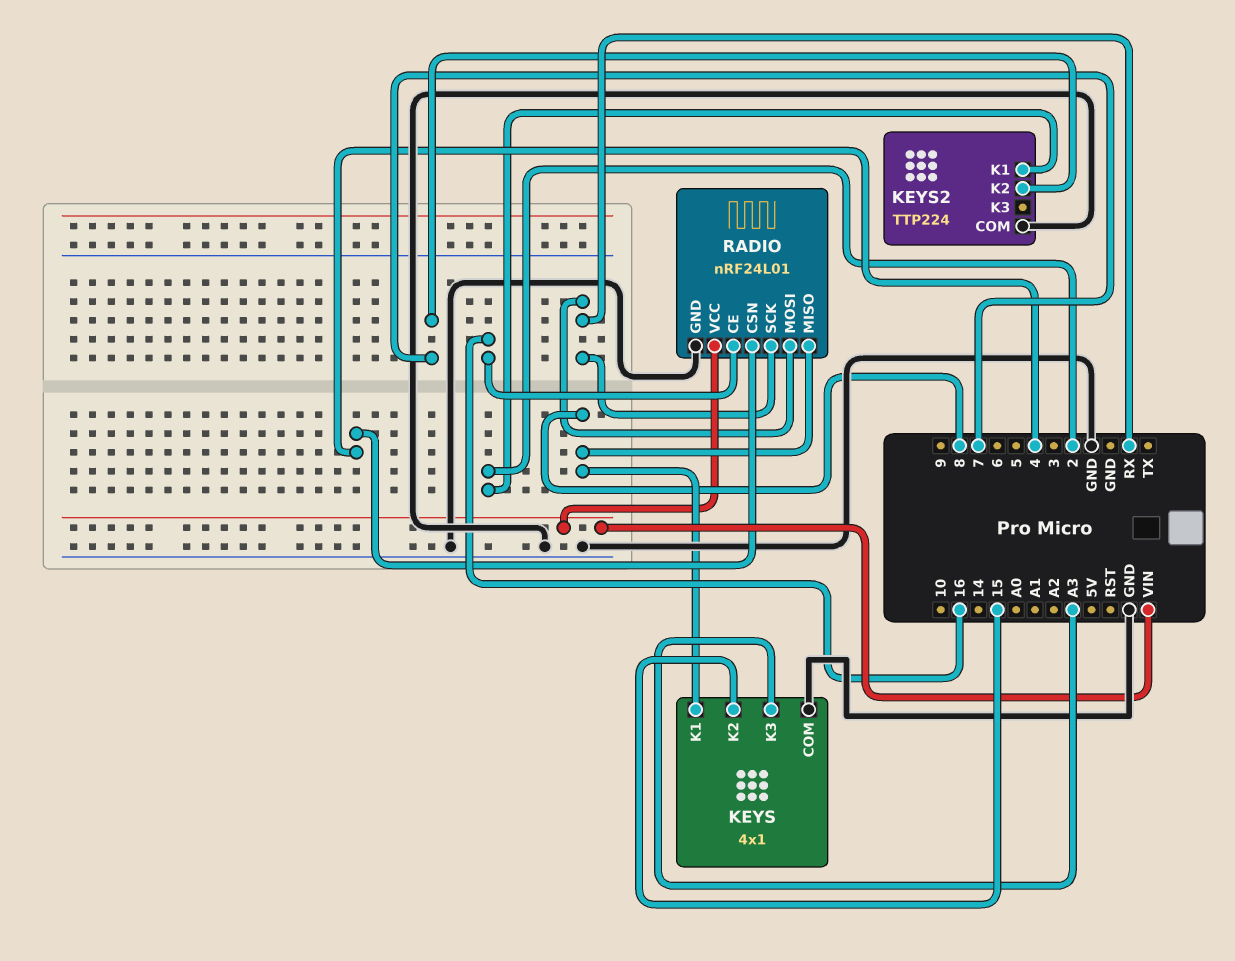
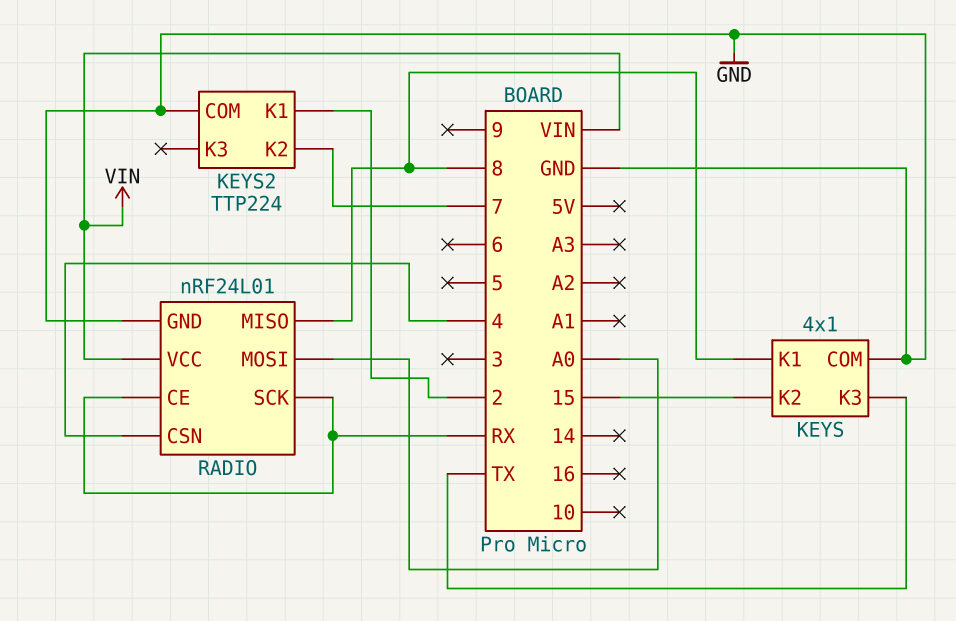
KEYS pin K3: A3 -> TX
RADIO pin CE: 16 -> RX
RADIO pin MOSI: RX -> A0

